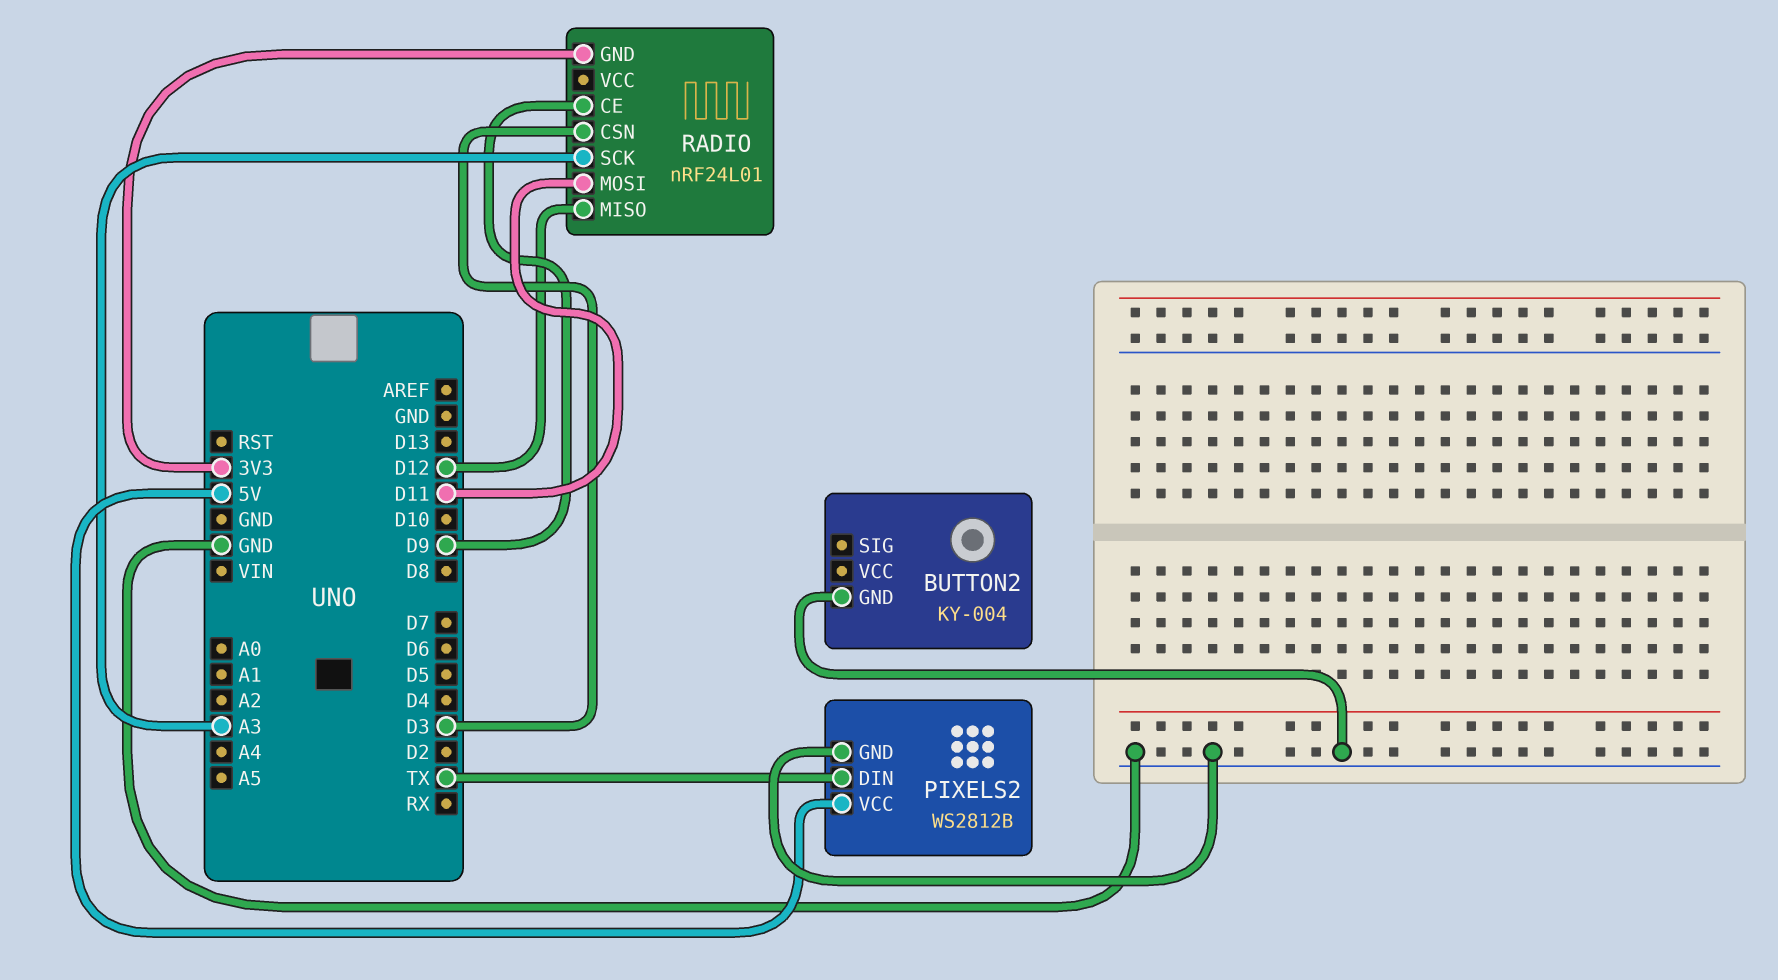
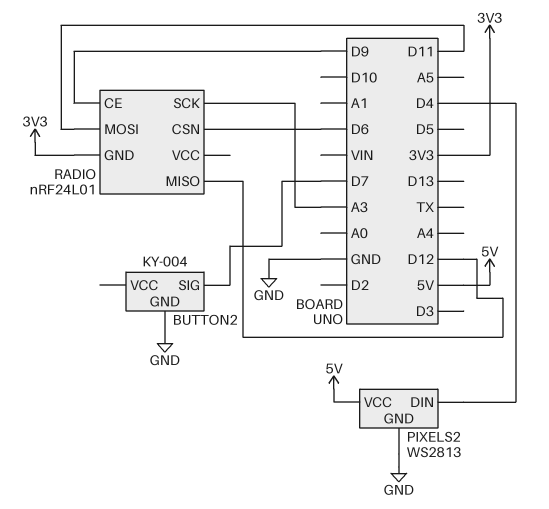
BUTTON2 pin SIG: none -> D7
PIXELS2: WS2812B -> WS2813
PIXELS2 pin DIN: TX -> D4
RADIO pin CSN: D3 -> D6

